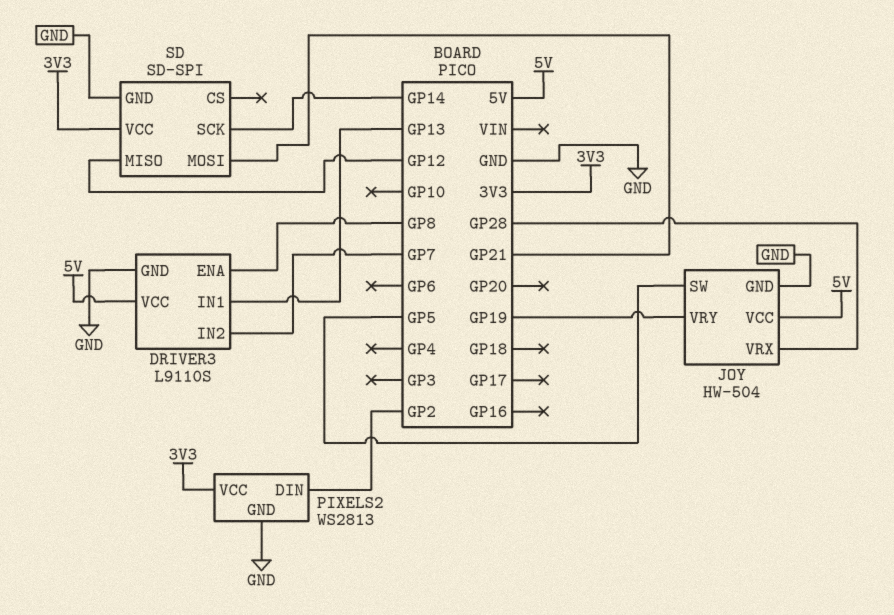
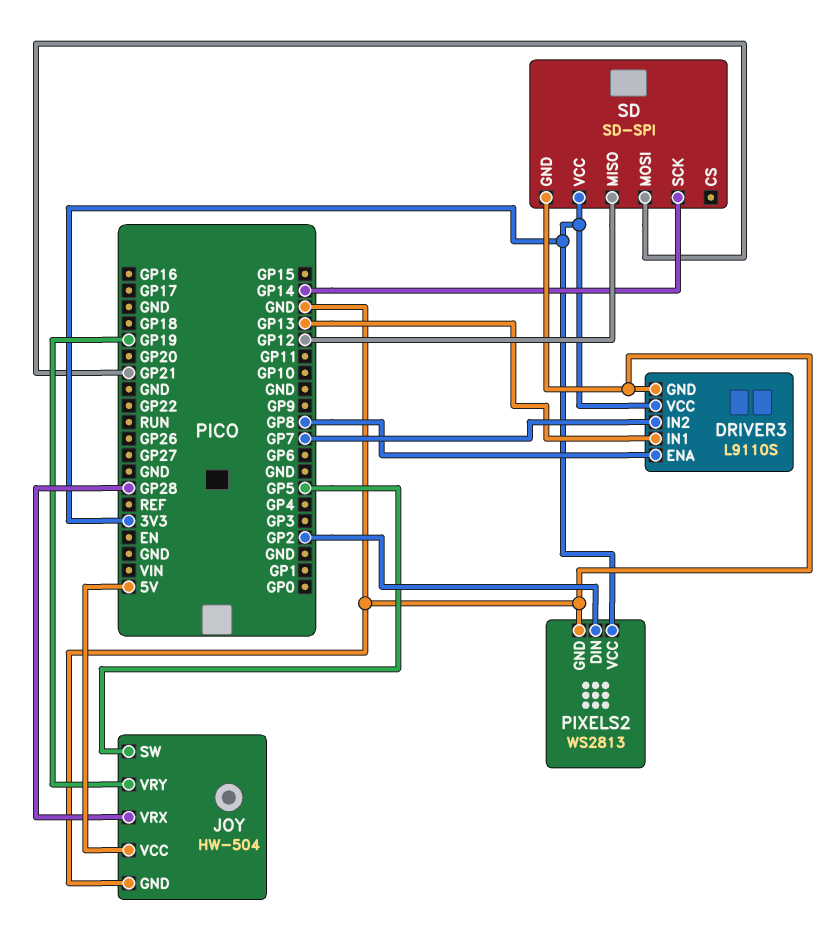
DRIVER3 pin VCC: 5V -> 3V3

